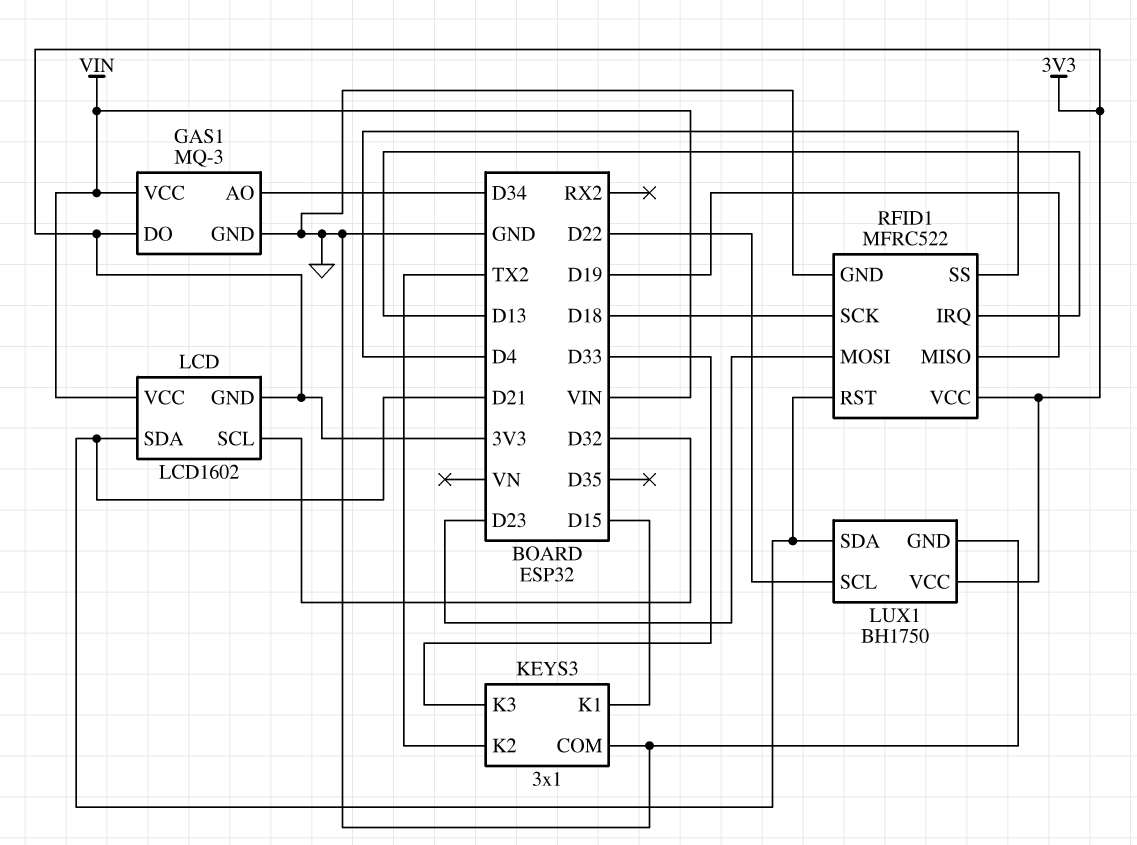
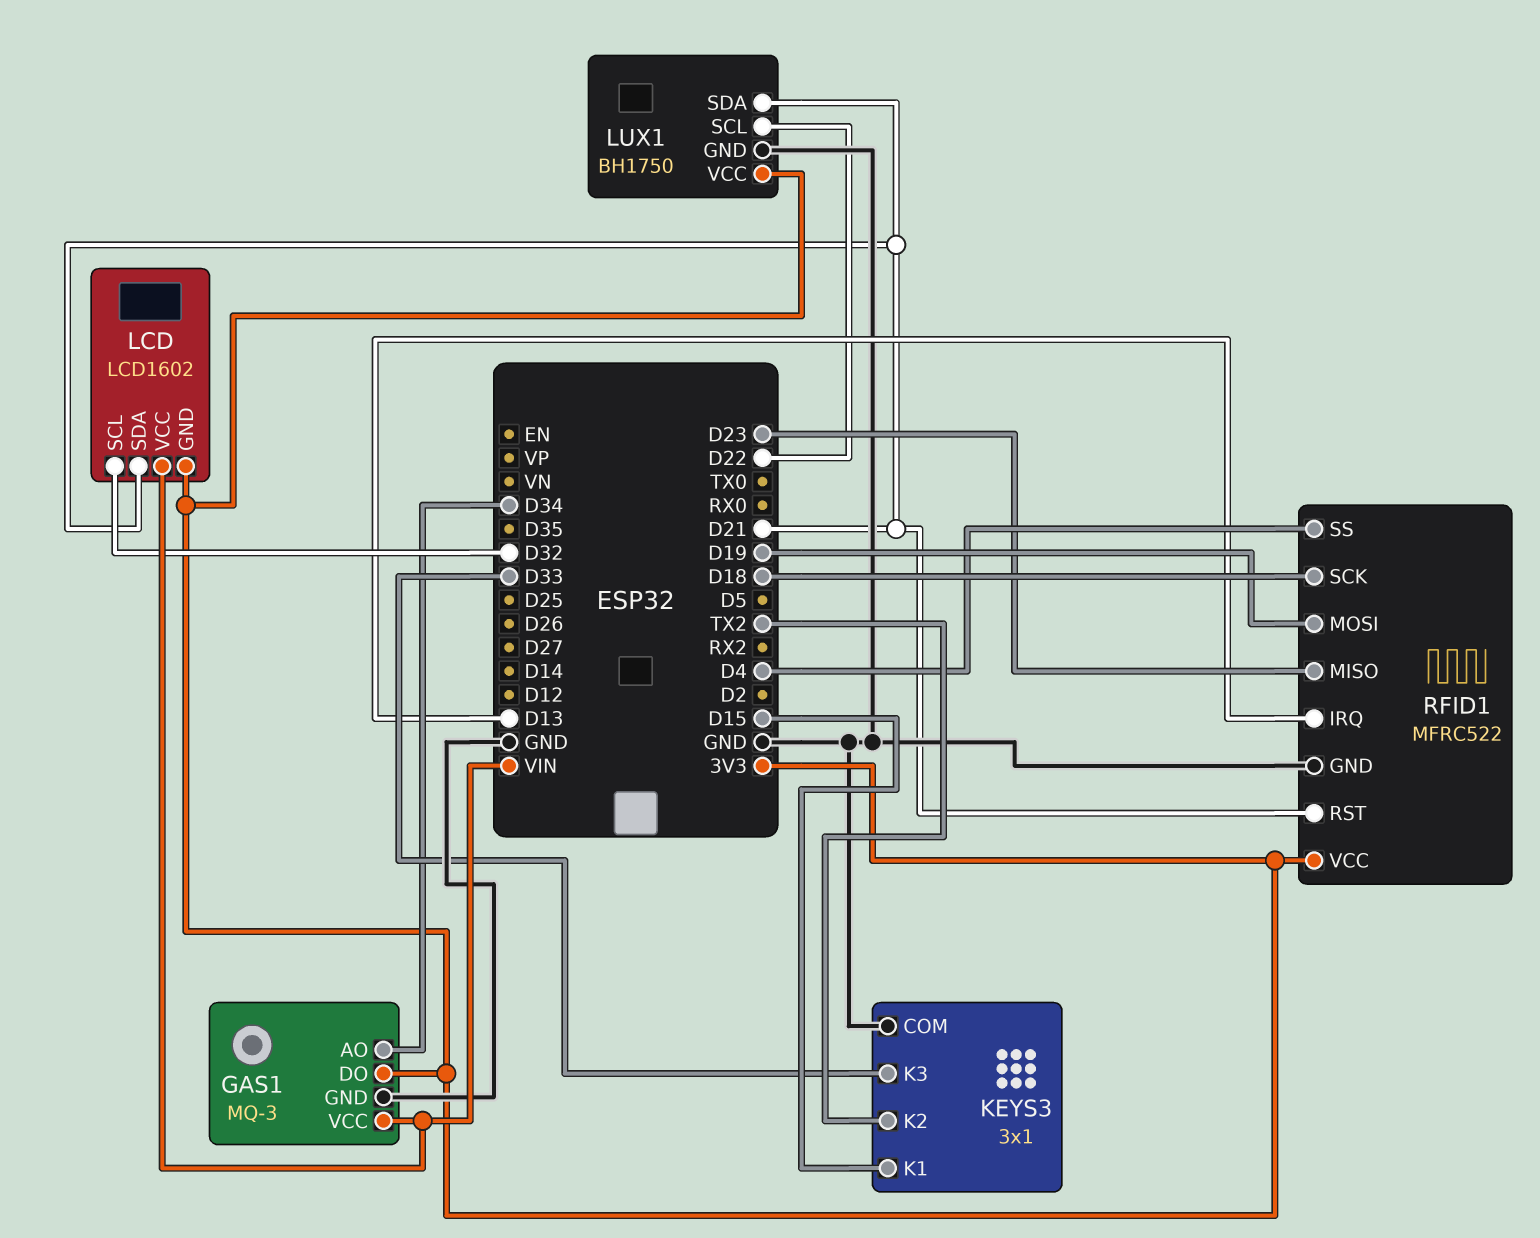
RFID1 pin MISO: D19 -> D23
RFID1 pin MOSI: D23 -> D19

